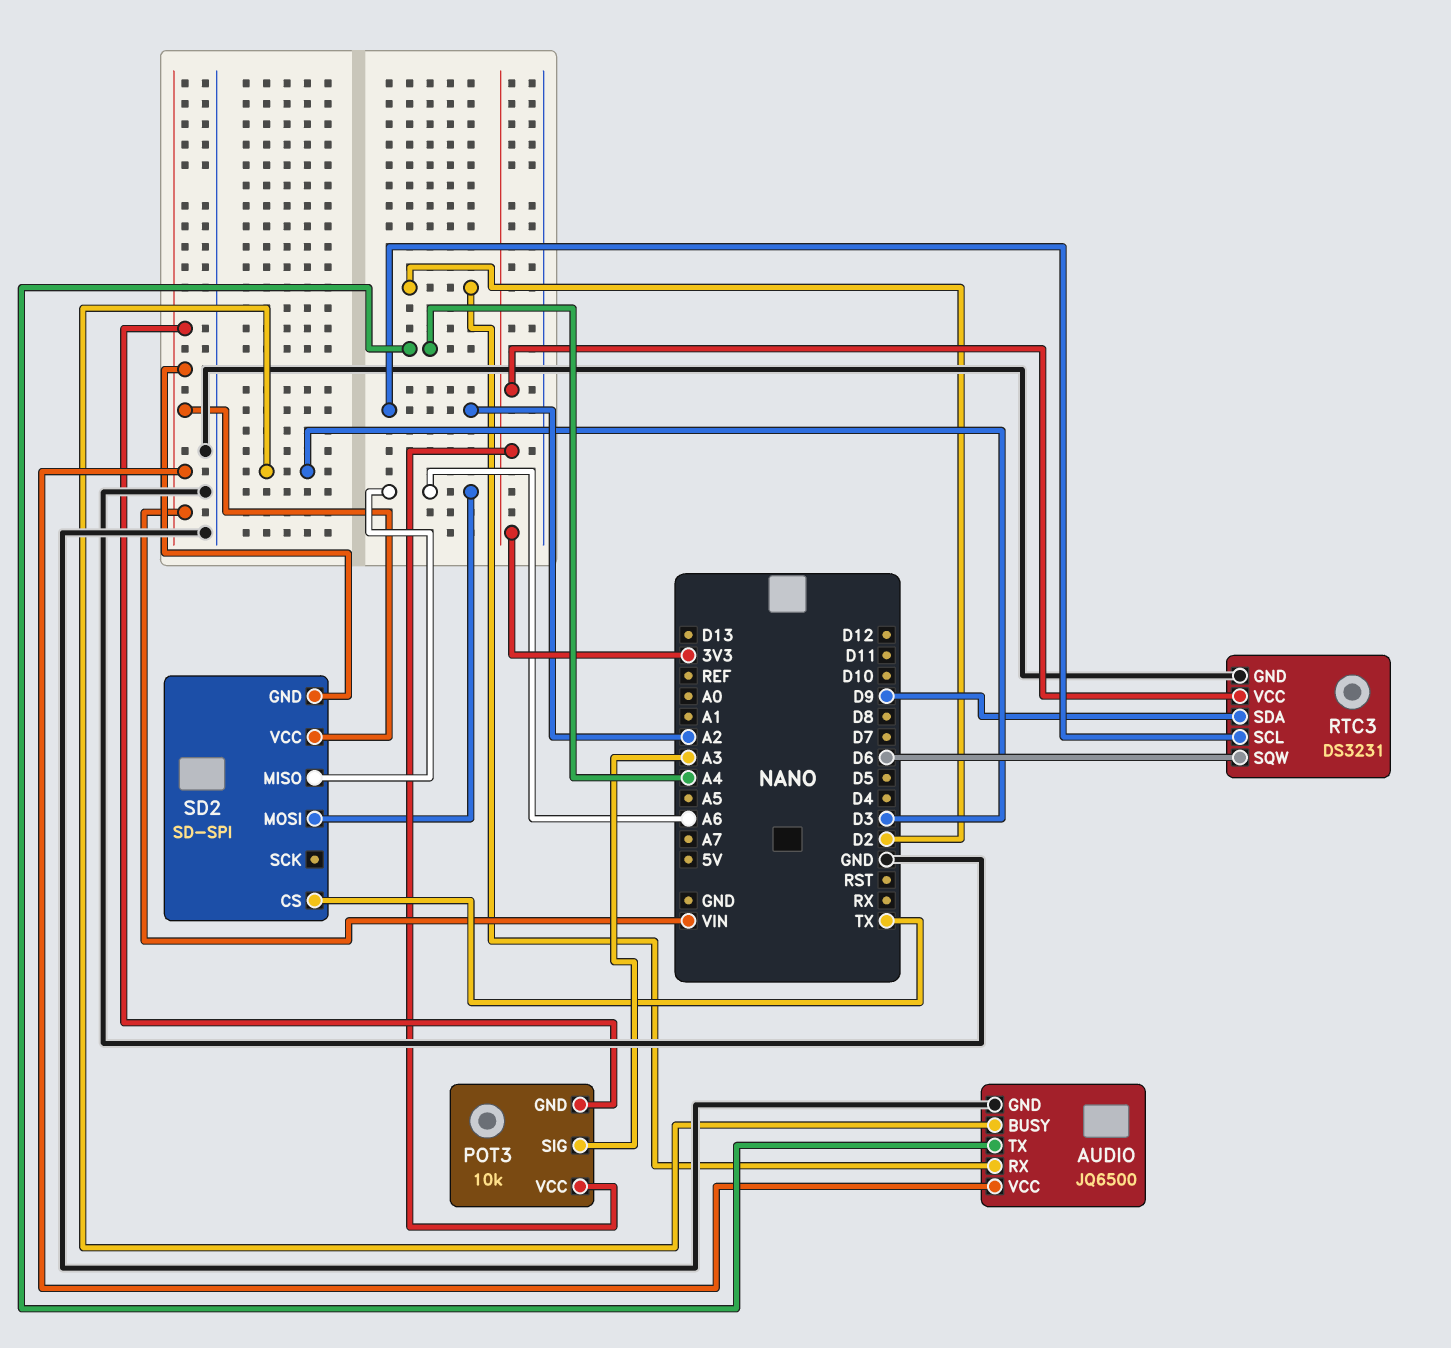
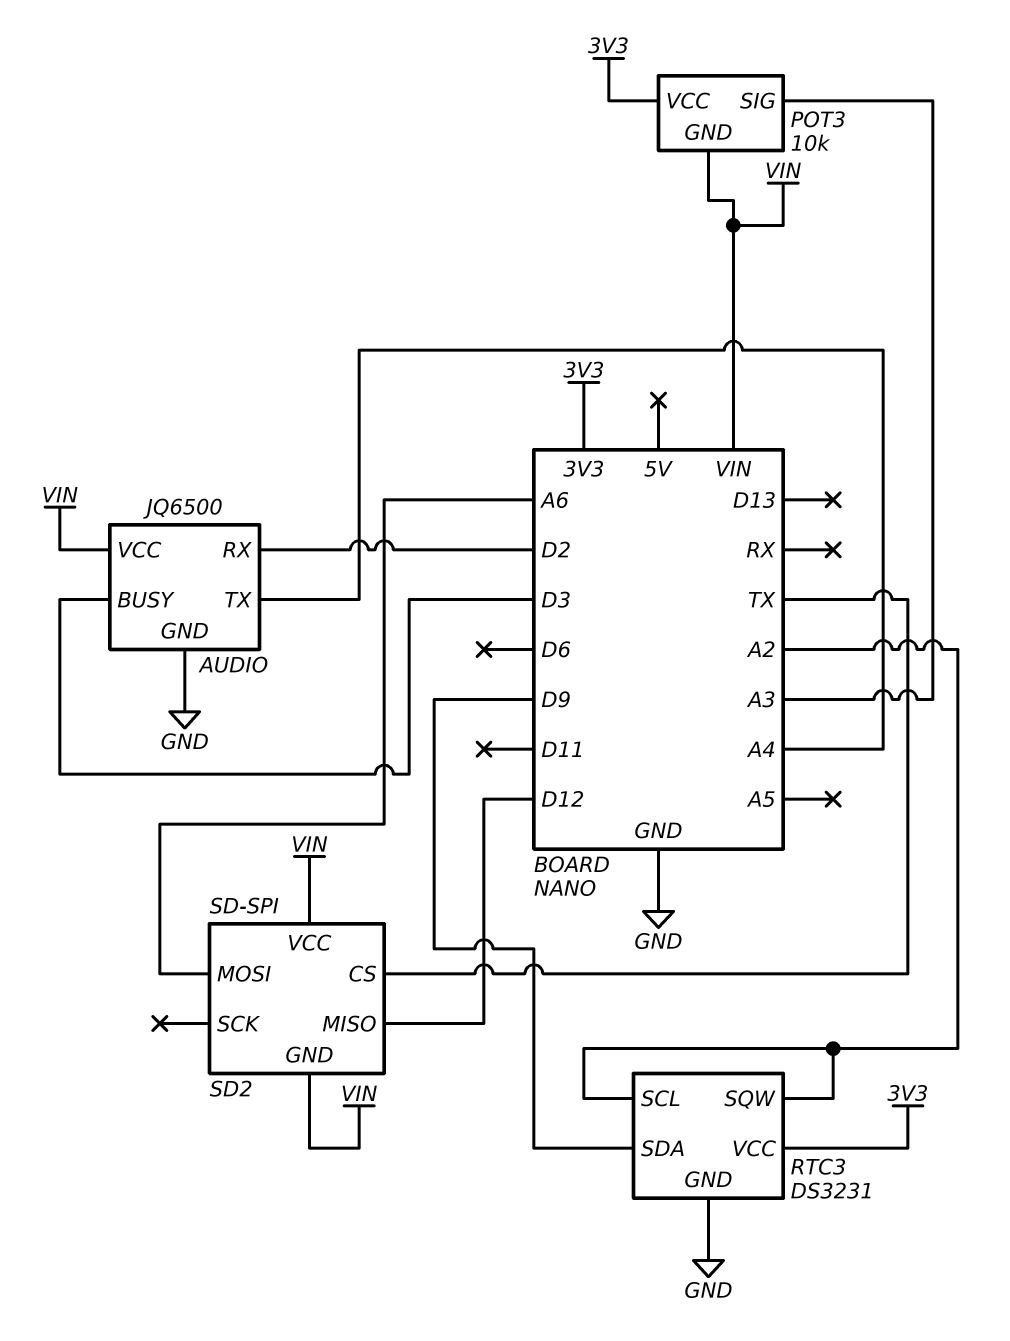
RTC3 pin SQW: D6 -> A2
SD2 pin MISO: A6 -> D12

